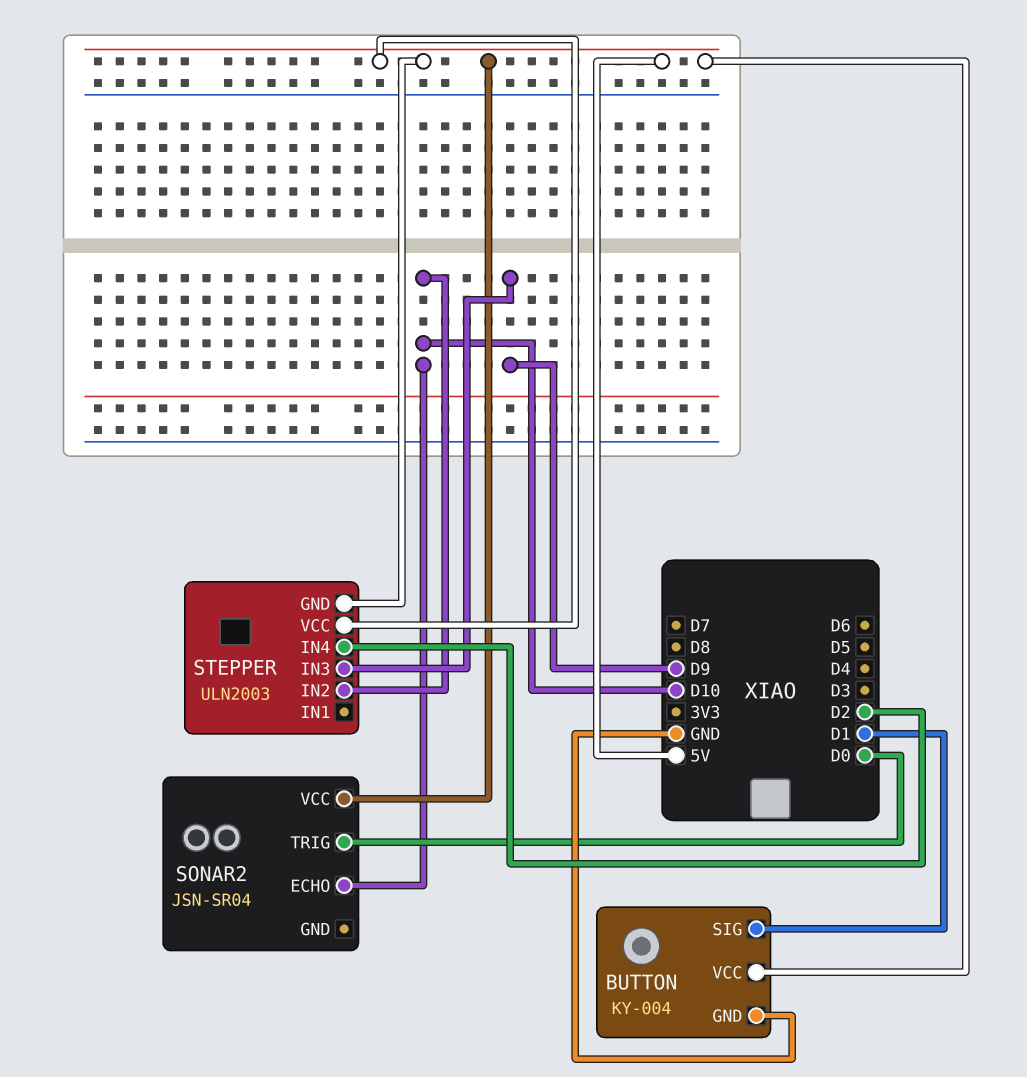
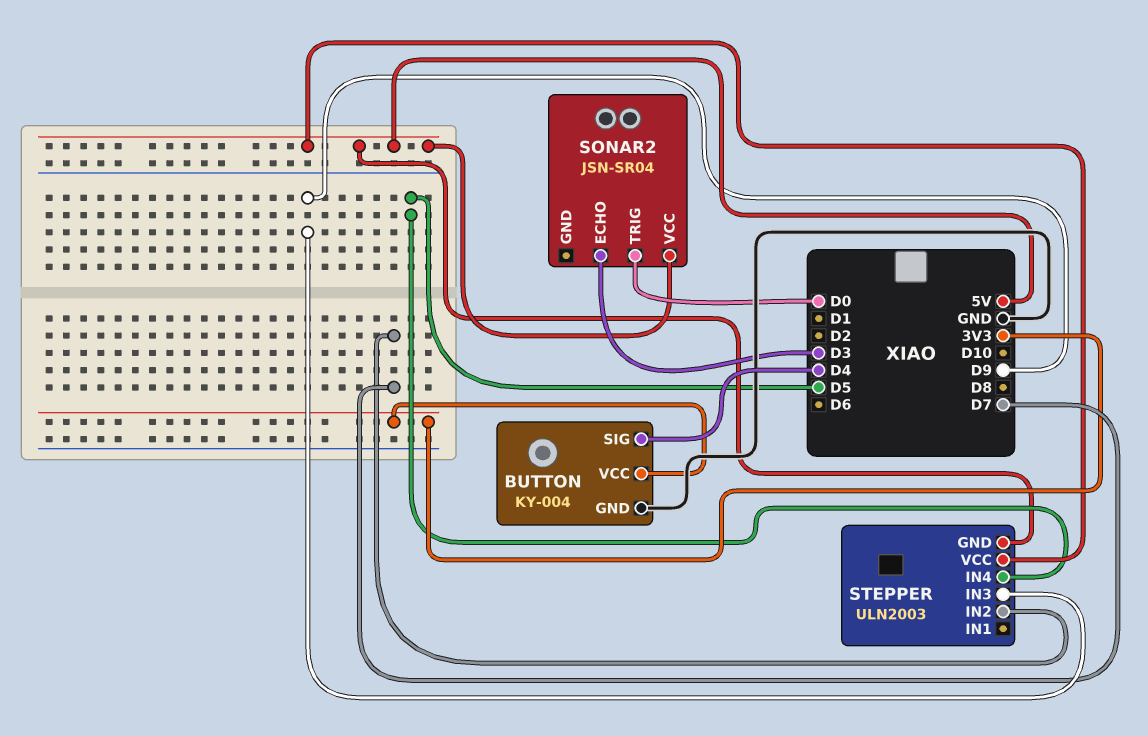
BUTTON pin SIG: D1 -> D4
BUTTON pin VCC: 5V -> 3V3
SONAR2 pin ECHO: D10 -> D3
STEPPER pin IN2: D10 -> D7
STEPPER pin IN4: D2 -> D5

